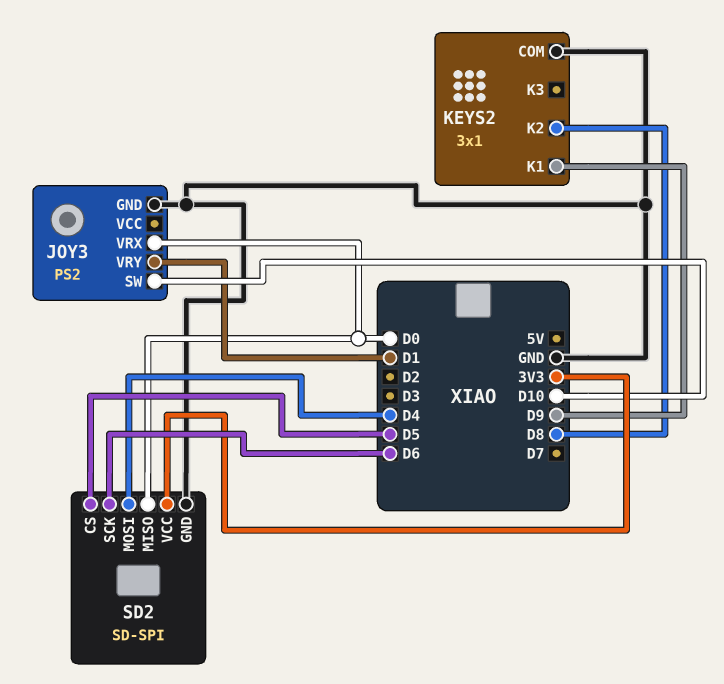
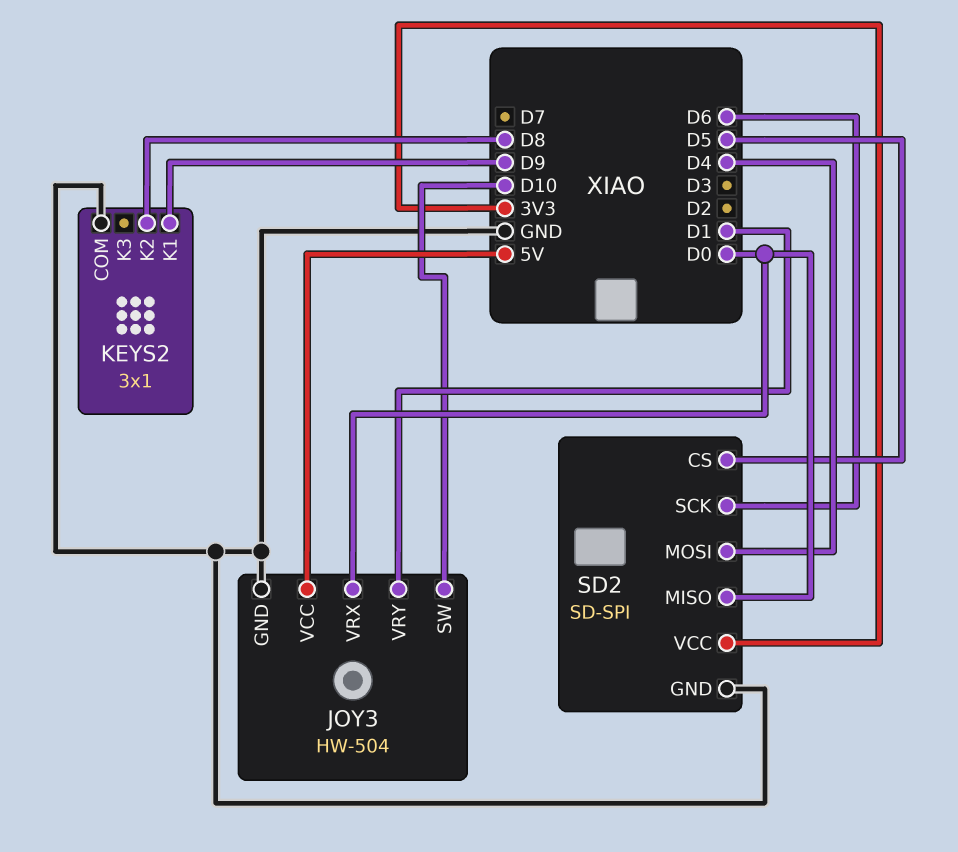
JOY3: PS2 -> HW-504
JOY3 pin VCC: none -> 5V

